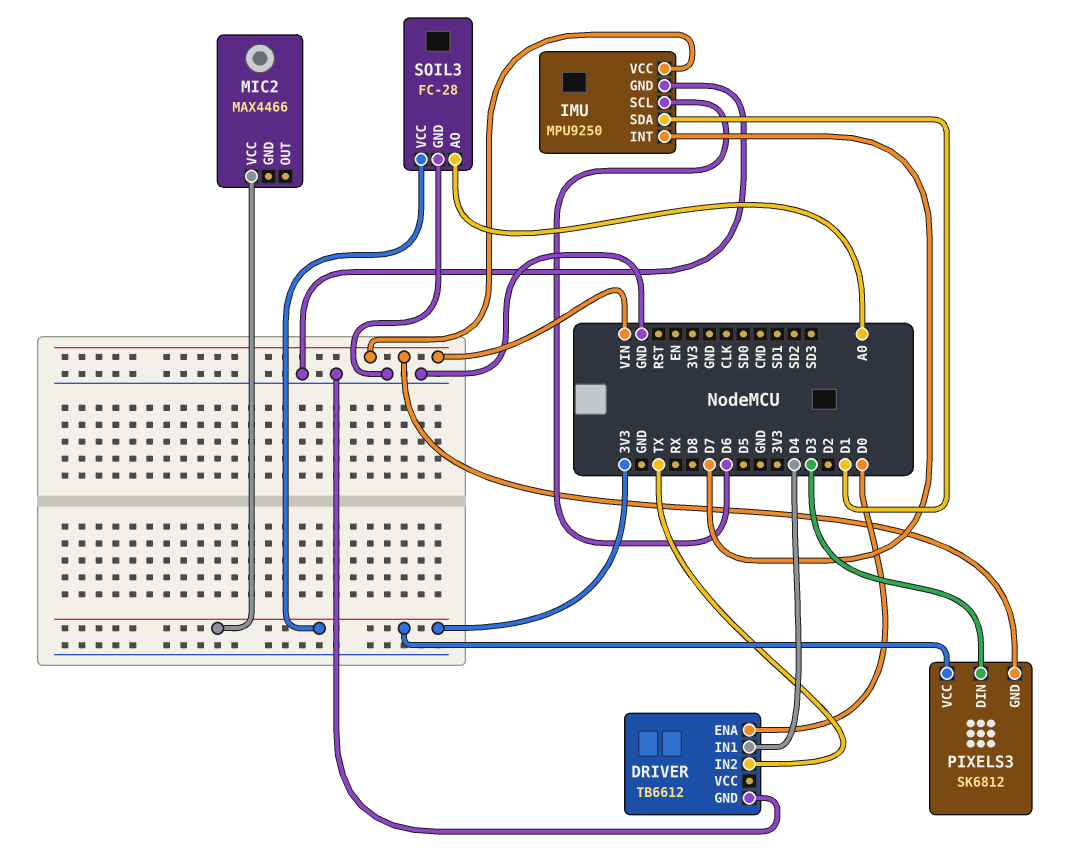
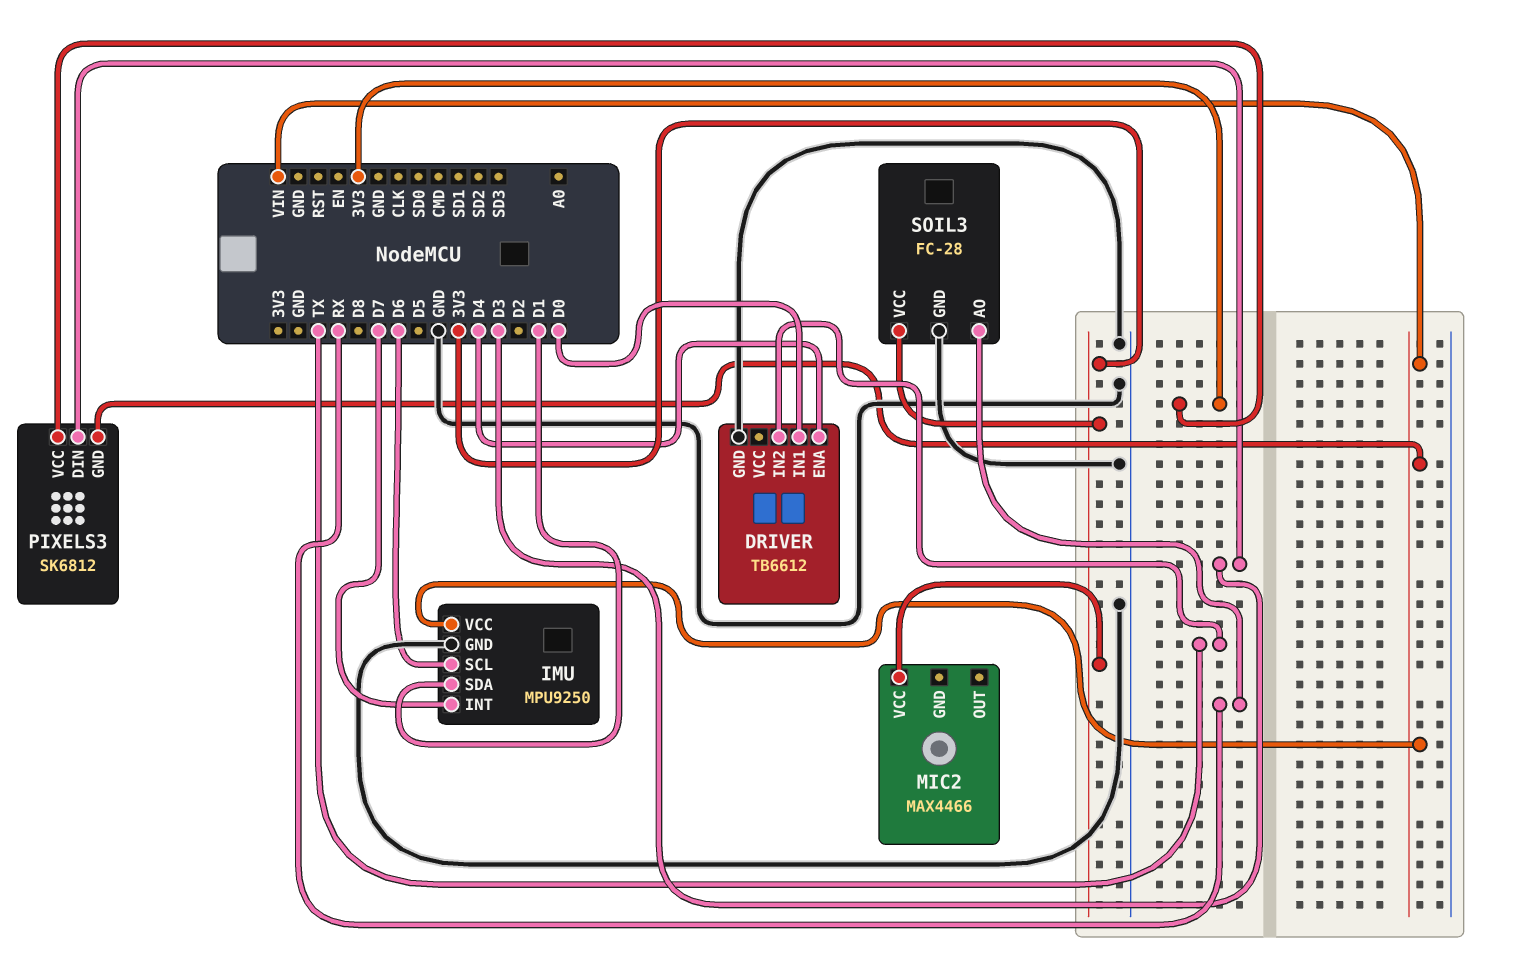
DRIVER pin ENA: D0 -> D4
DRIVER pin IN1: D4 -> D0
SOIL3 pin AO: A0 -> RX

